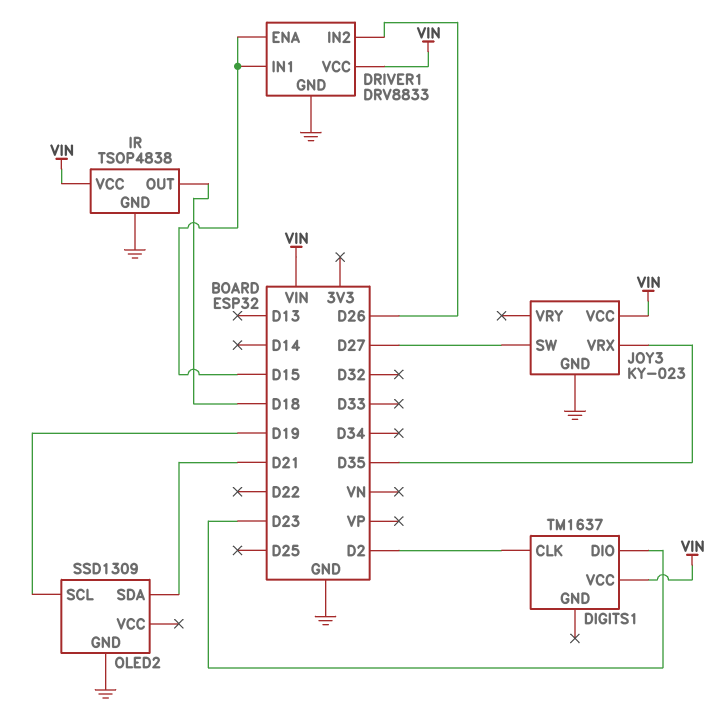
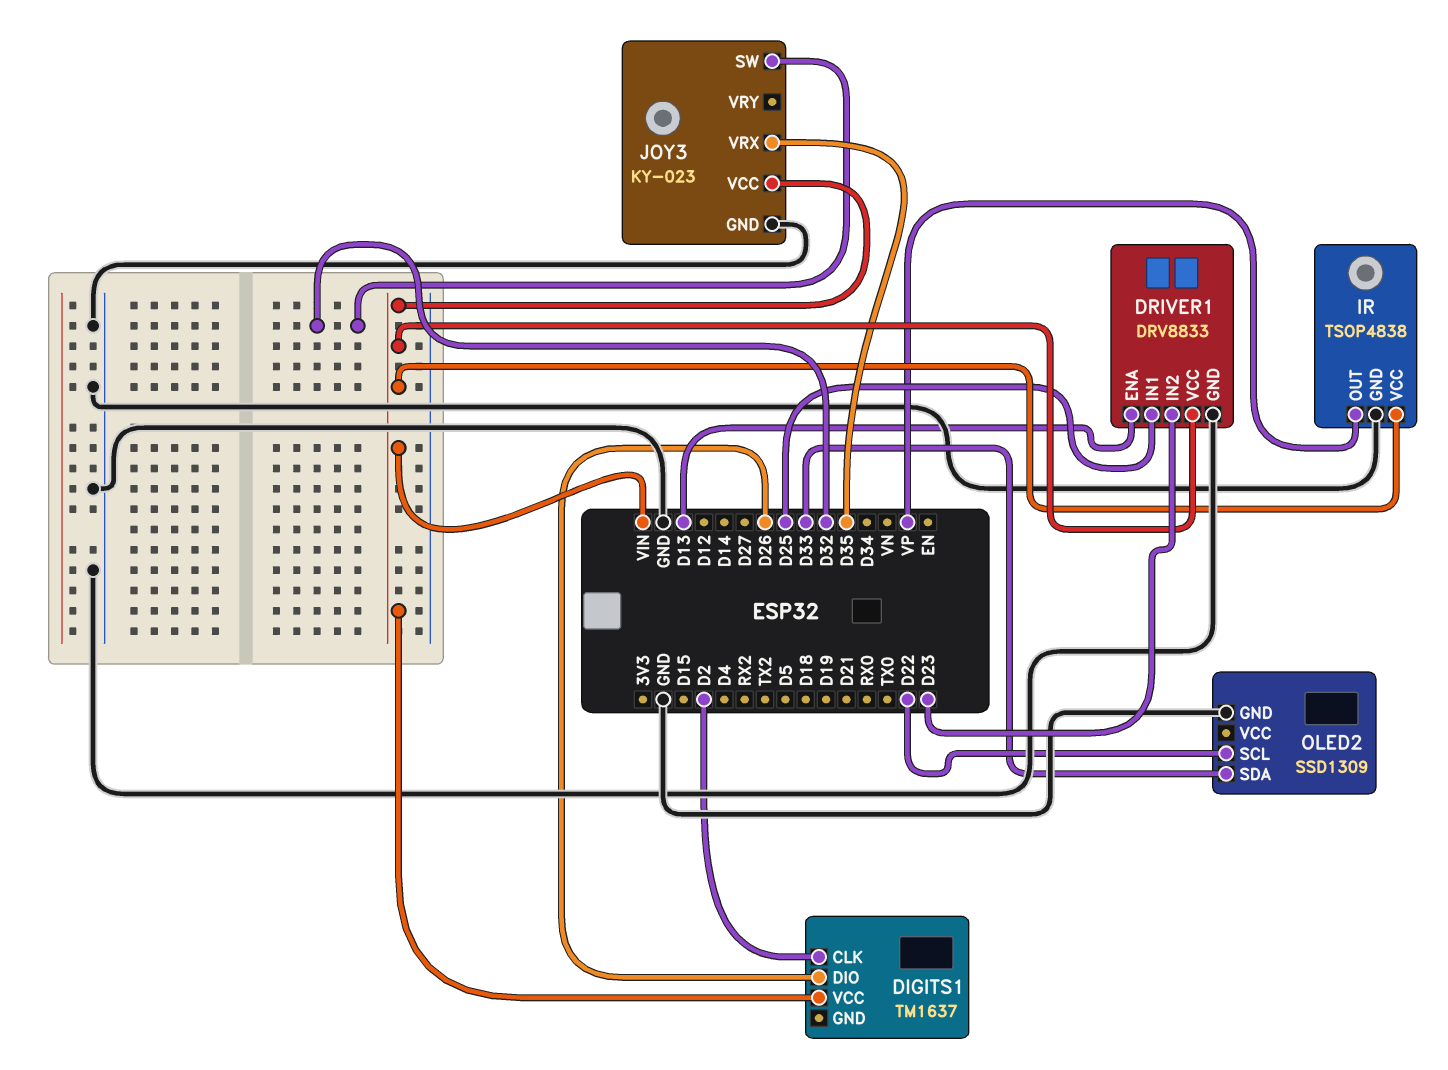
DIGITS1 pin DIO: D23 -> D26
DRIVER1 pin ENA: D15 -> D13
DRIVER1 pin IN1: D15 -> D25
DRIVER1 pin IN2: D26 -> D23
IR pin OUT: D18 -> VP
JOY3 pin SW: D27 -> D32
OLED2 pin SCL: D19 -> D22
OLED2 pin SDA: D21 -> D33

